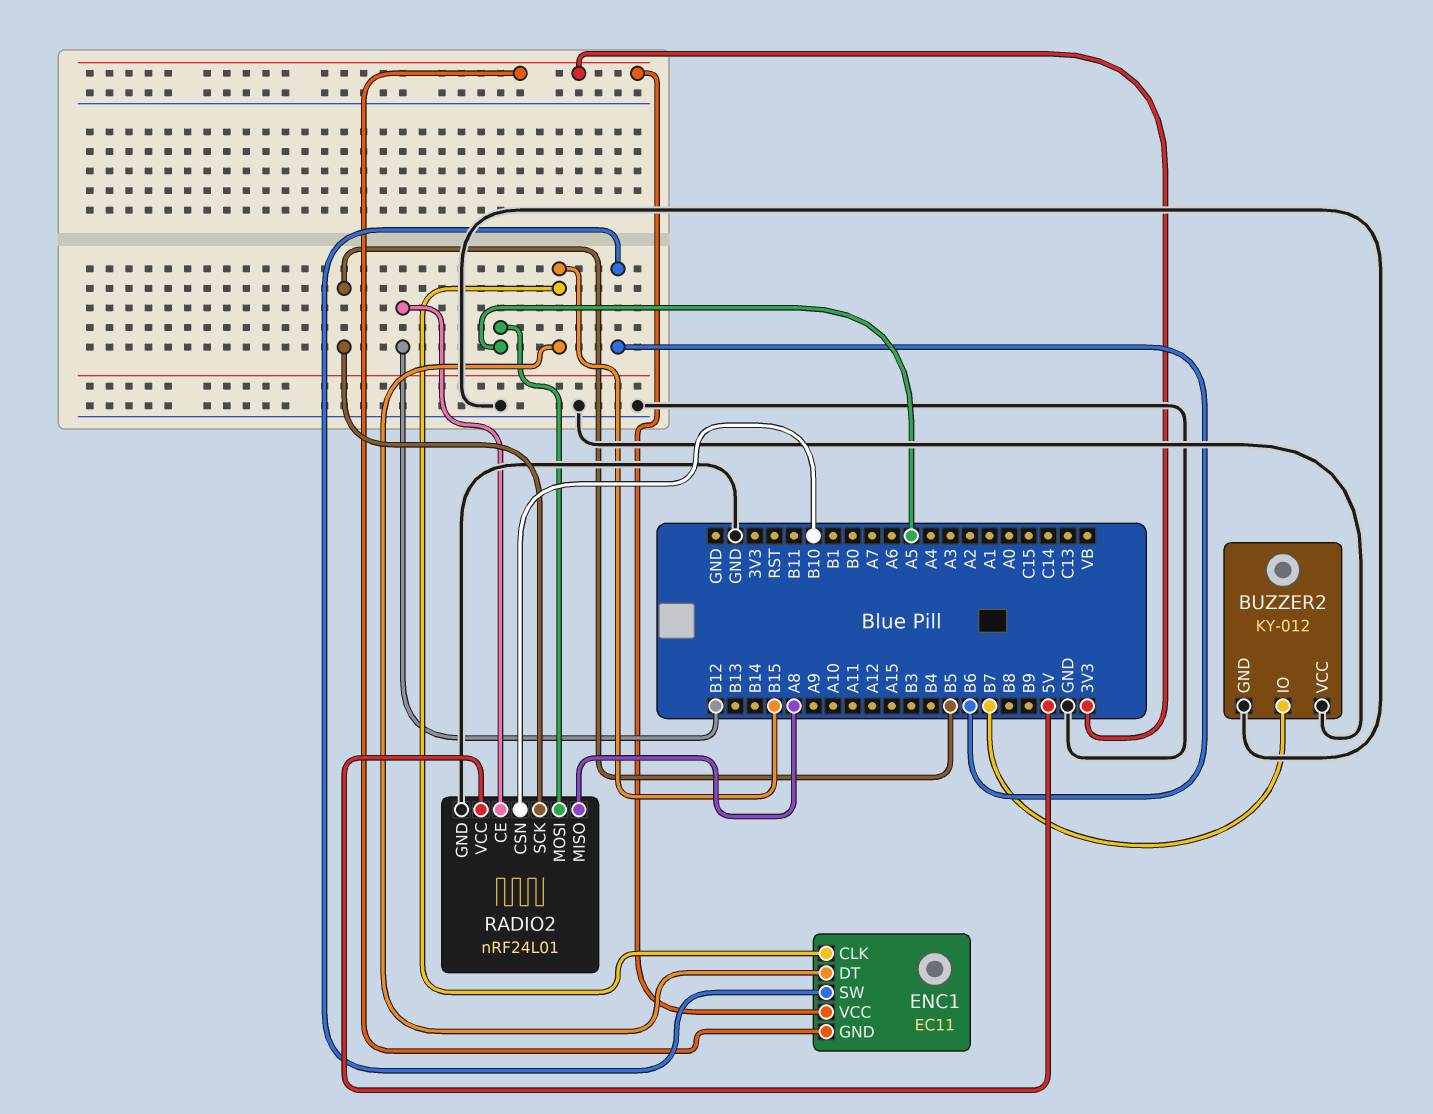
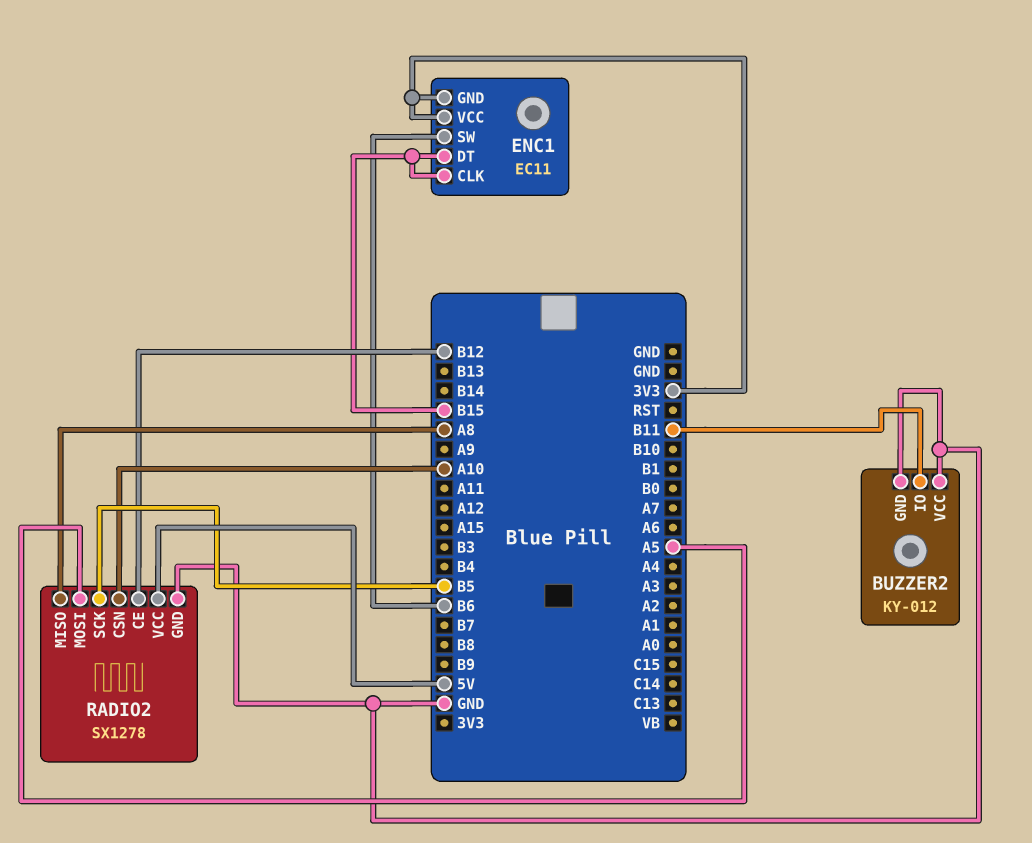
BUZZER2 pin IO: B7 -> B11
RADIO2: nRF24L01 -> SX1278
RADIO2 pin CSN: B10 -> A10

